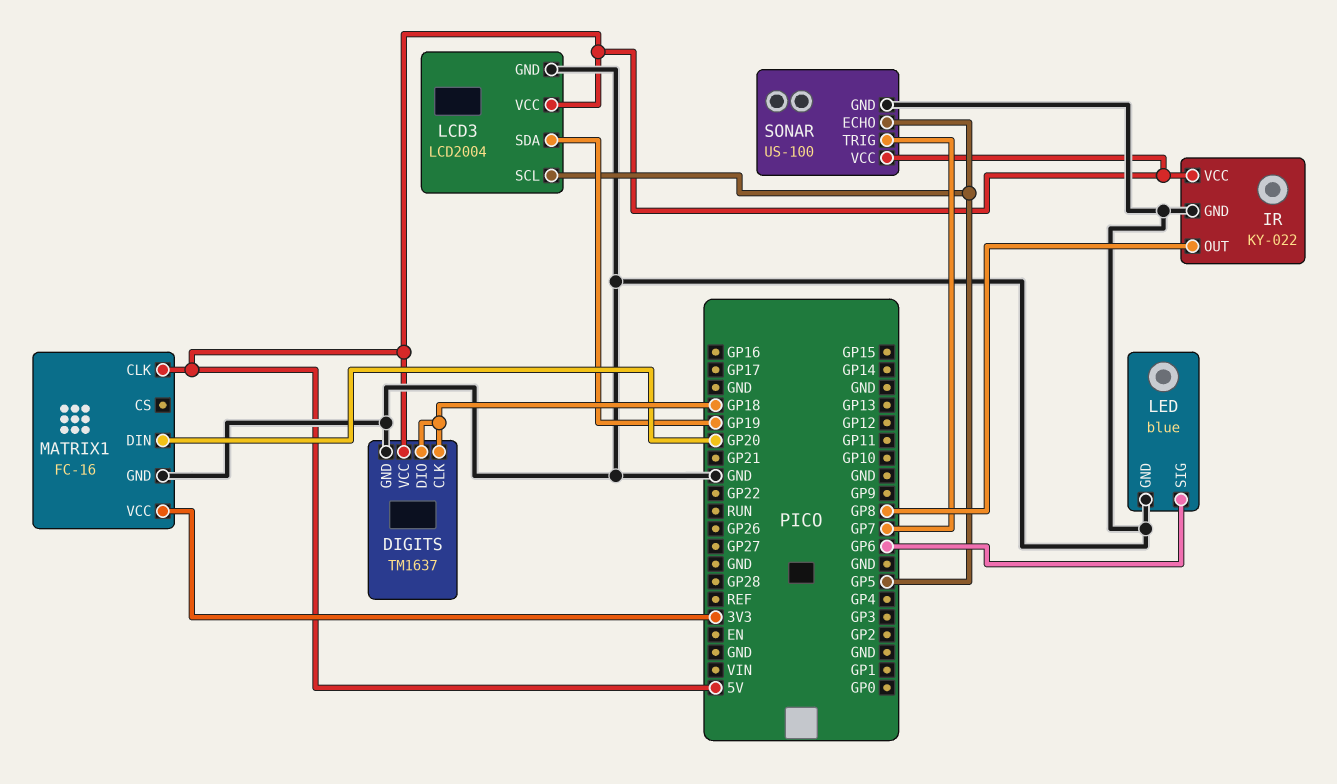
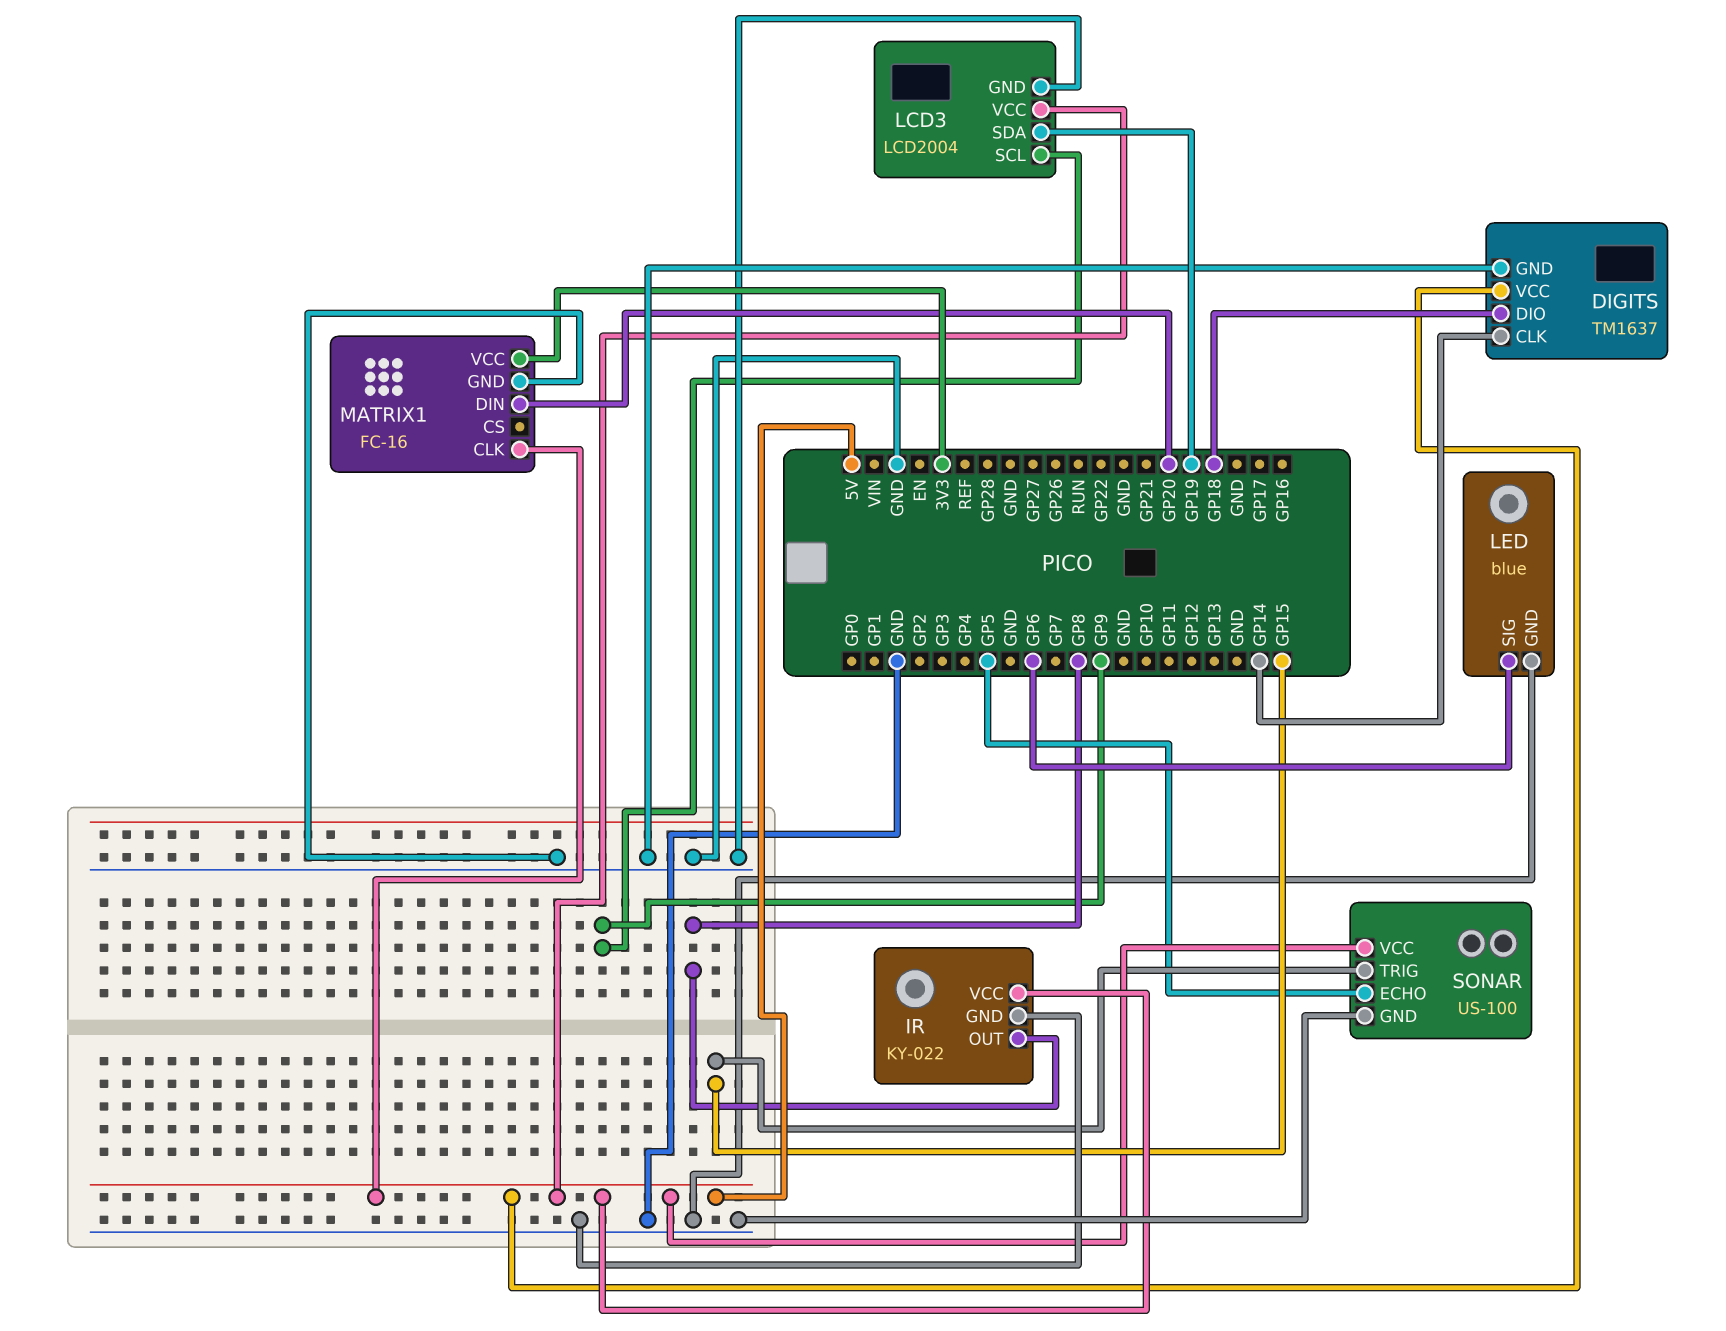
DIGITS pin CLK: GP18 -> GP14
LCD3 pin SCL: GP5 -> GP9
SONAR pin TRIG: GP7 -> GP15

